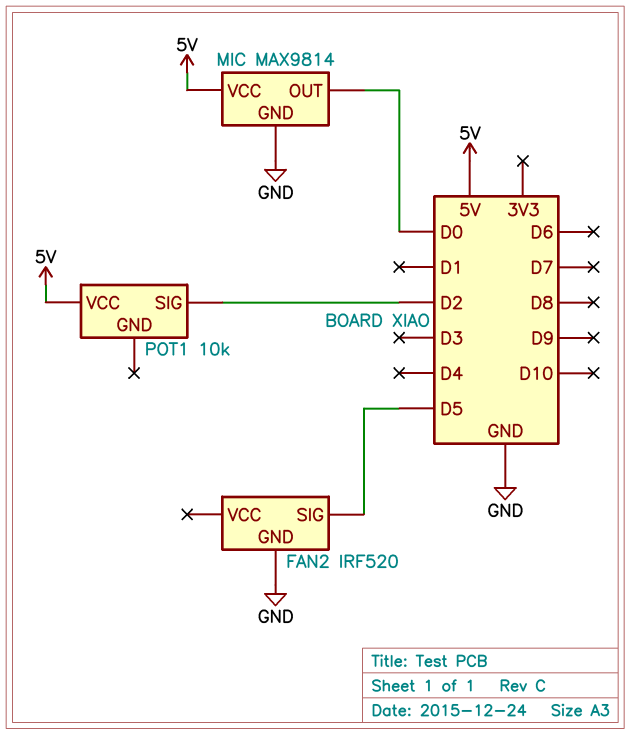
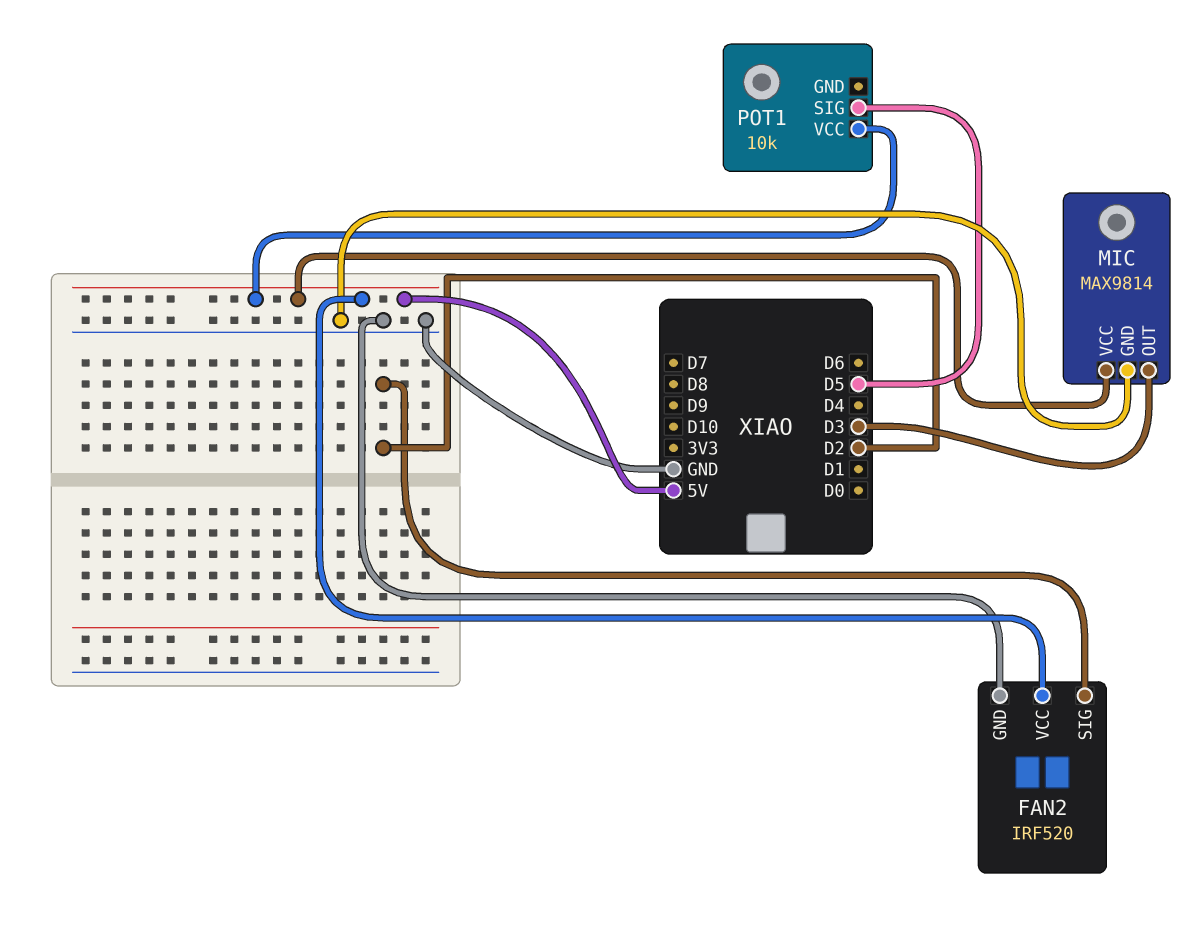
FAN2 pin SIG: D5 -> D2
FAN2 pin VCC: none -> 5V
MIC pin OUT: D0 -> D3
POT1 pin SIG: D2 -> D5

